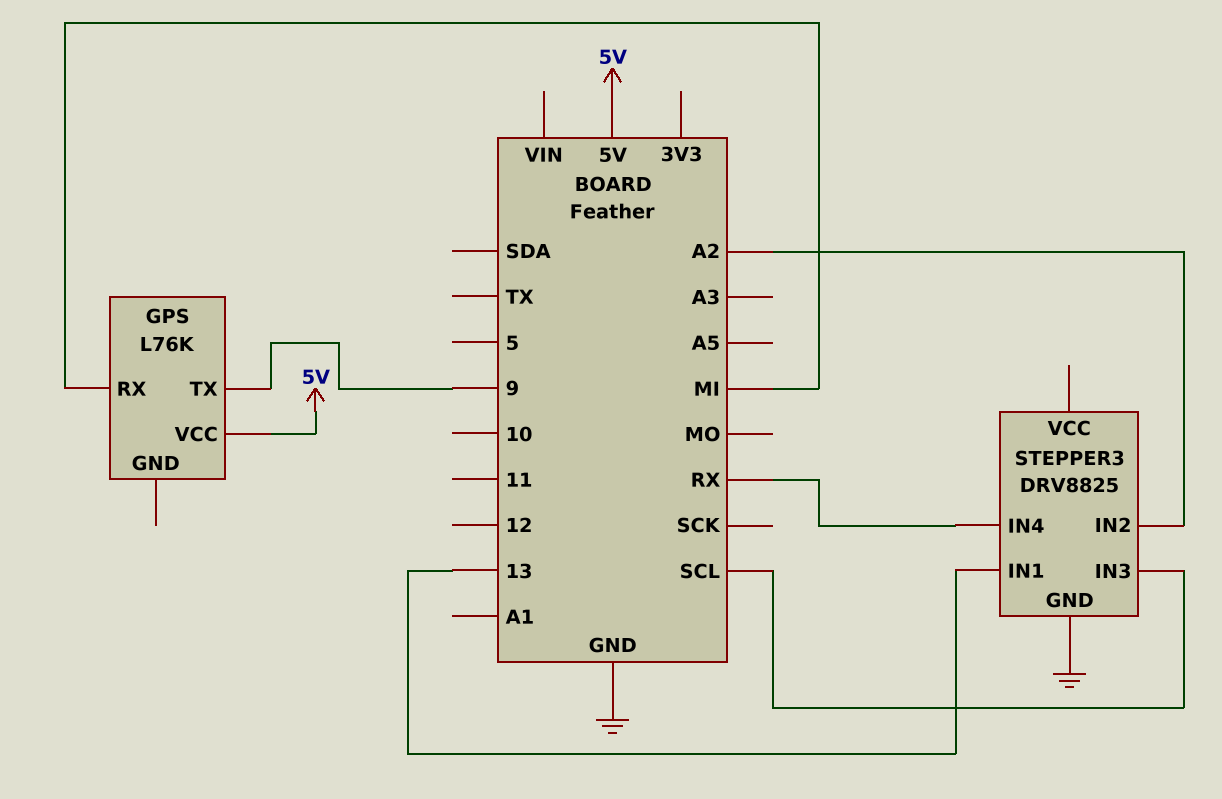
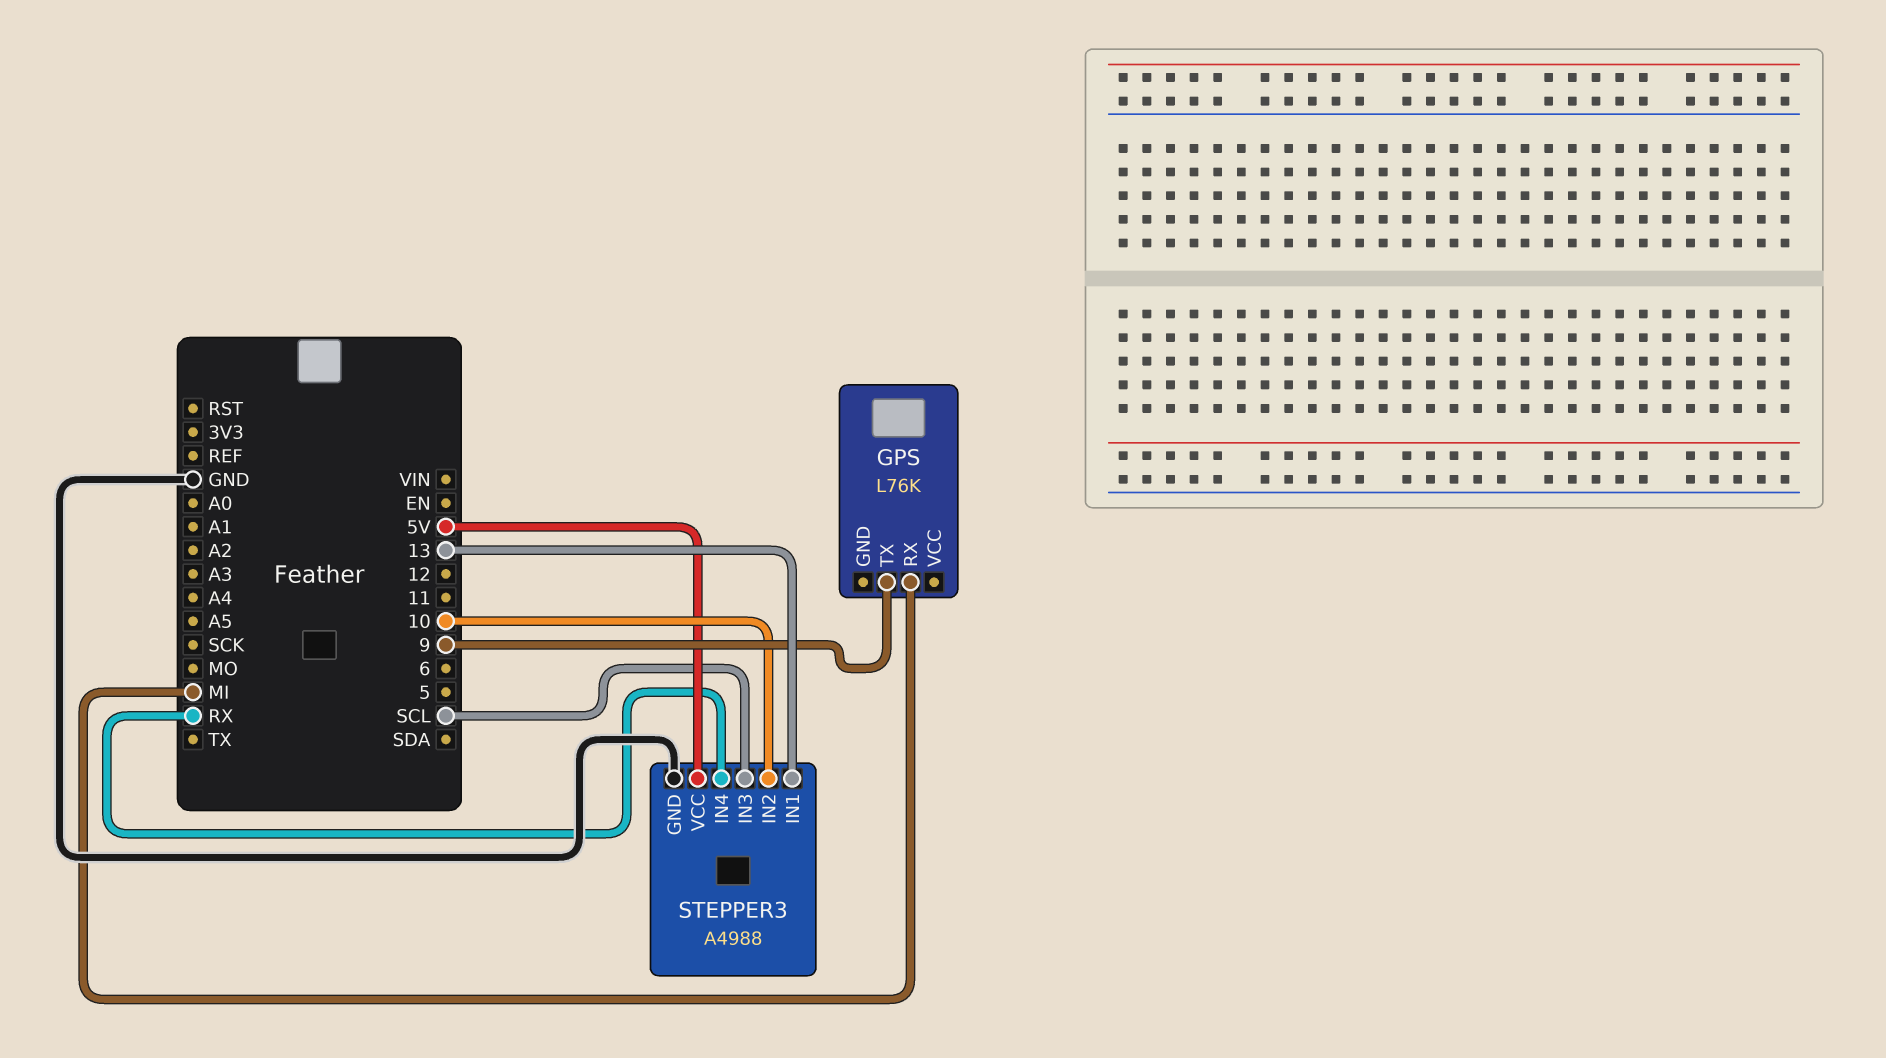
GPS pin VCC: 5V -> none
STEPPER3: DRV8825 -> A4988
STEPPER3 pin IN2: A2 -> 10
STEPPER3 pin VCC: none -> 5V

